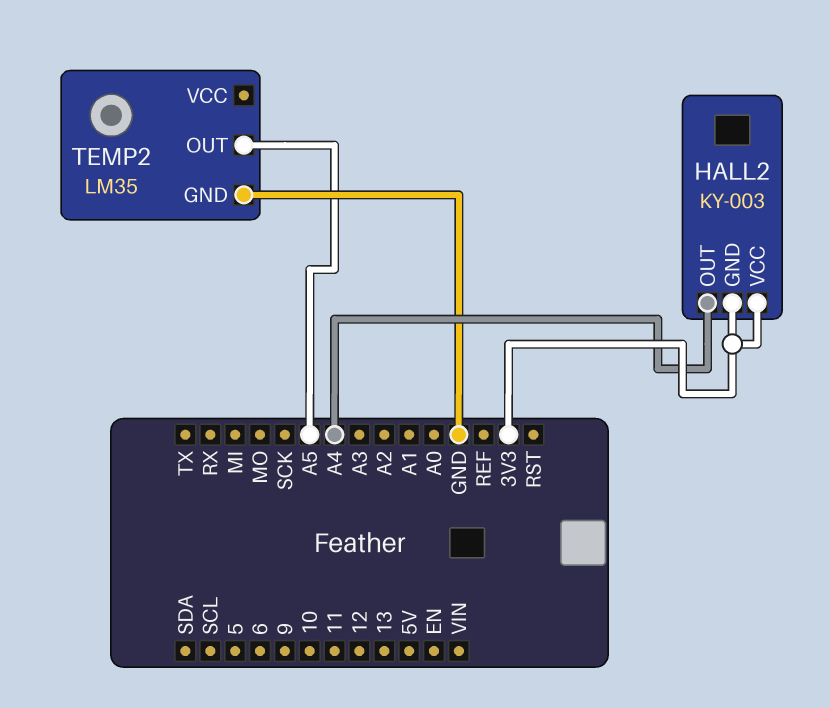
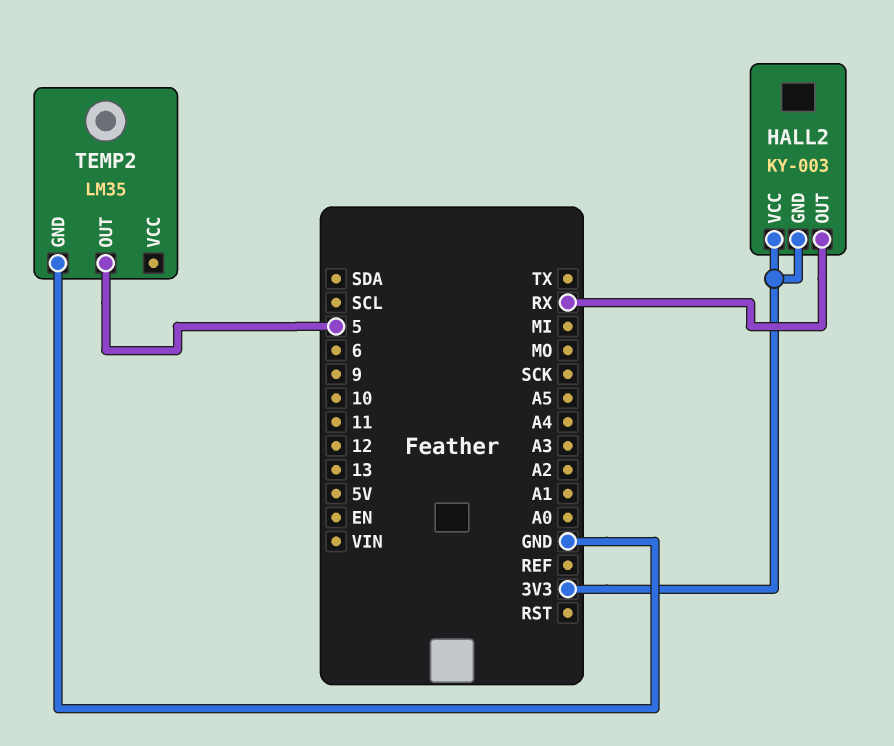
HALL2 pin OUT: A4 -> RX
TEMP2 pin OUT: A5 -> 5

